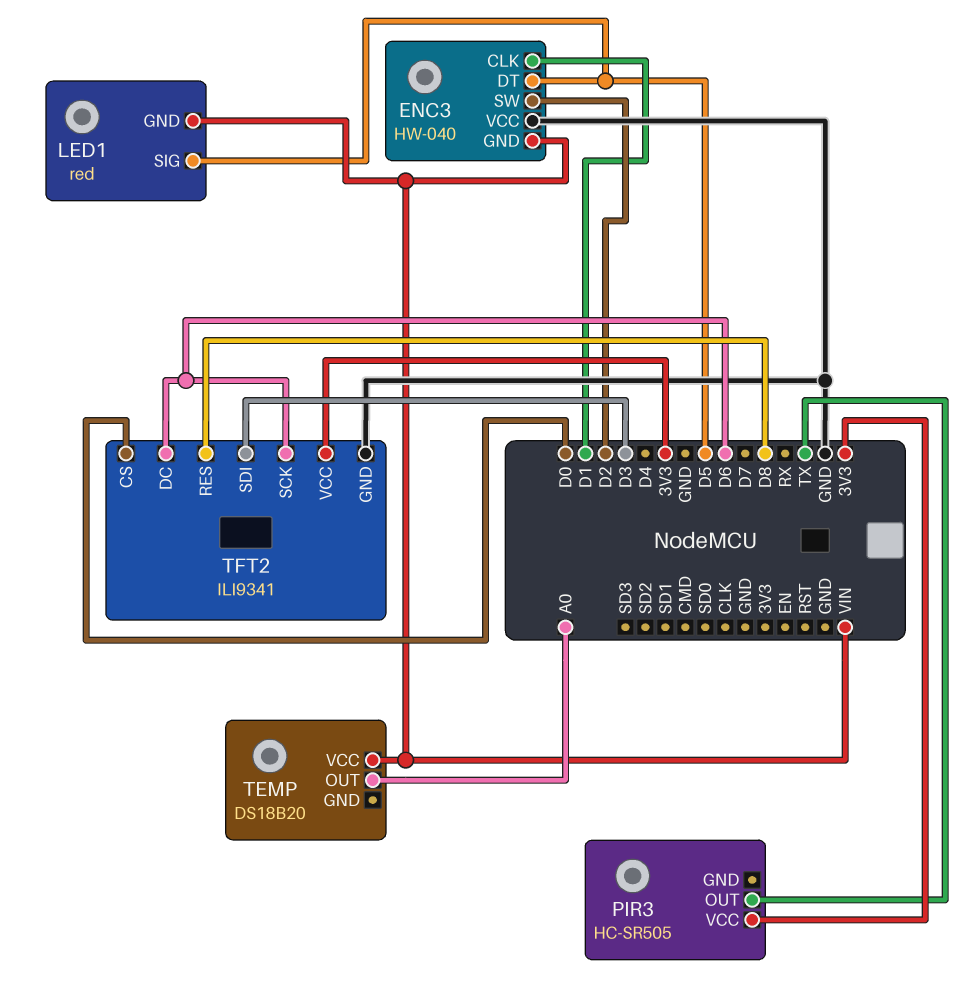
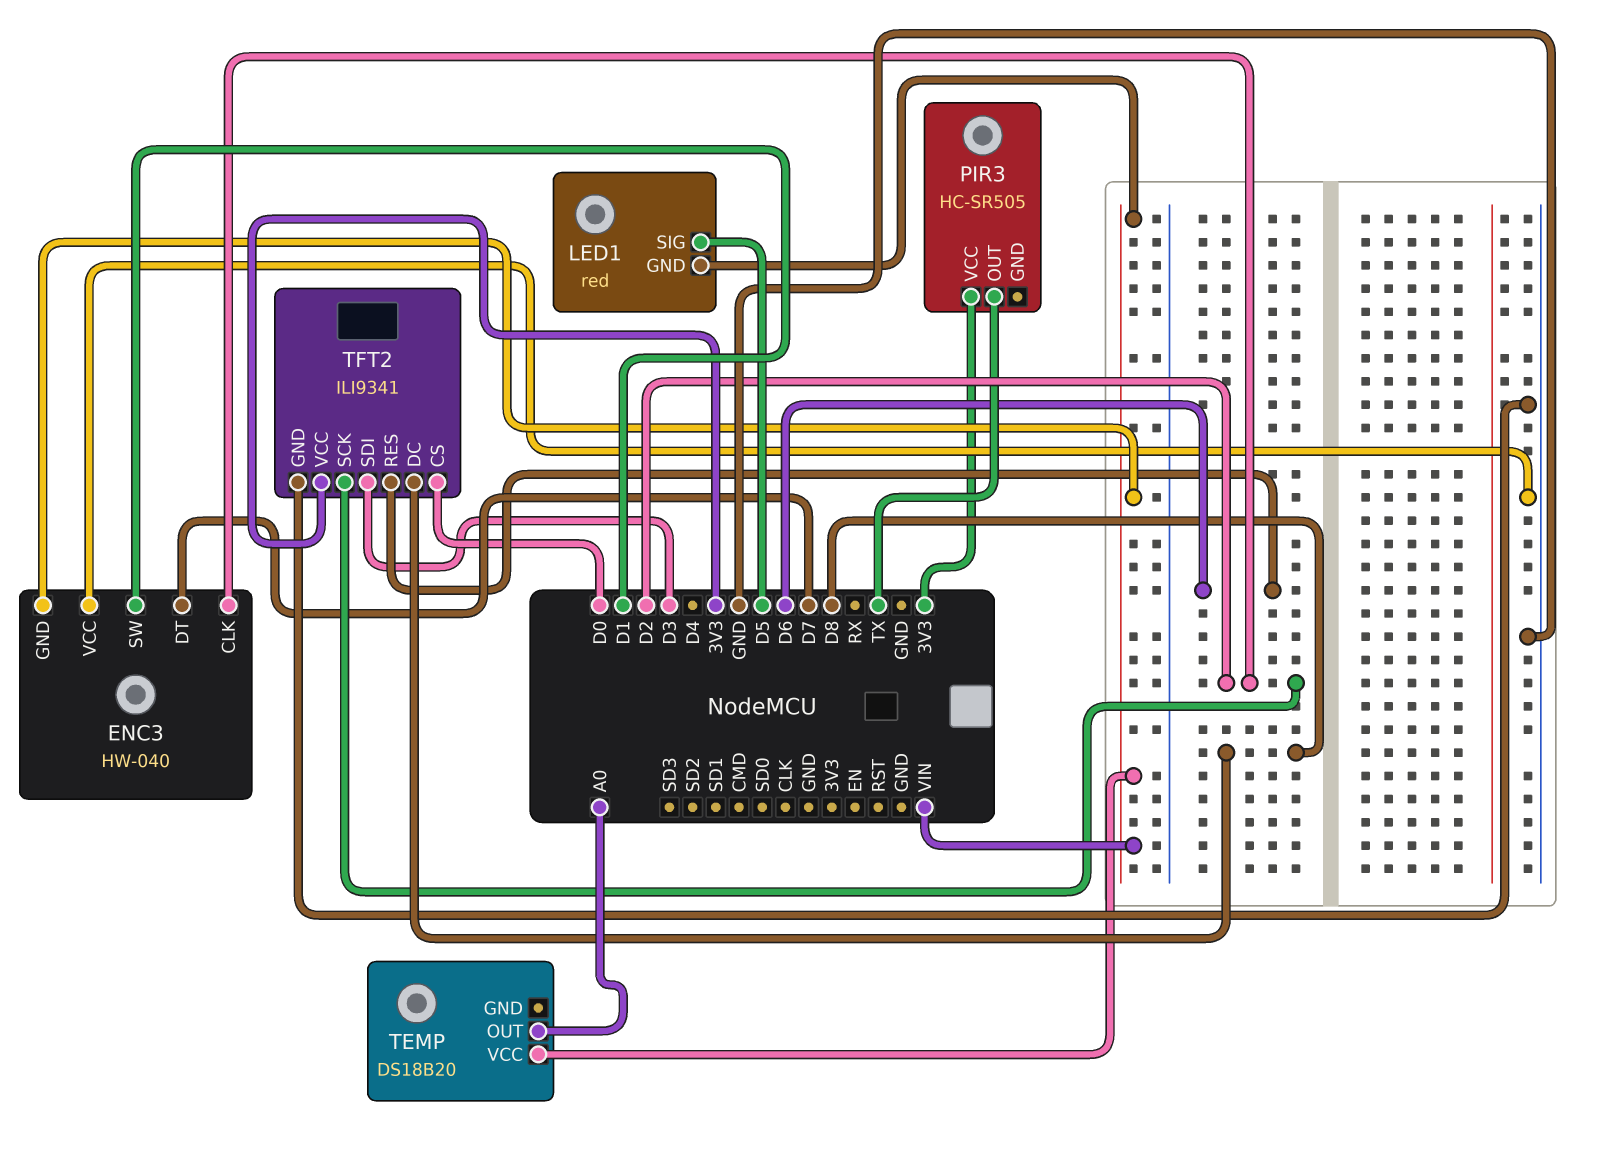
ENC3 pin CLK: D1 -> D2
ENC3 pin DT: D5 -> D7
ENC3 pin SW: D2 -> D1
TFT2 pin DC: D6 -> D8
TFT2 pin RES: D8 -> D6
TFT2 pin SCK: D6 -> D2

